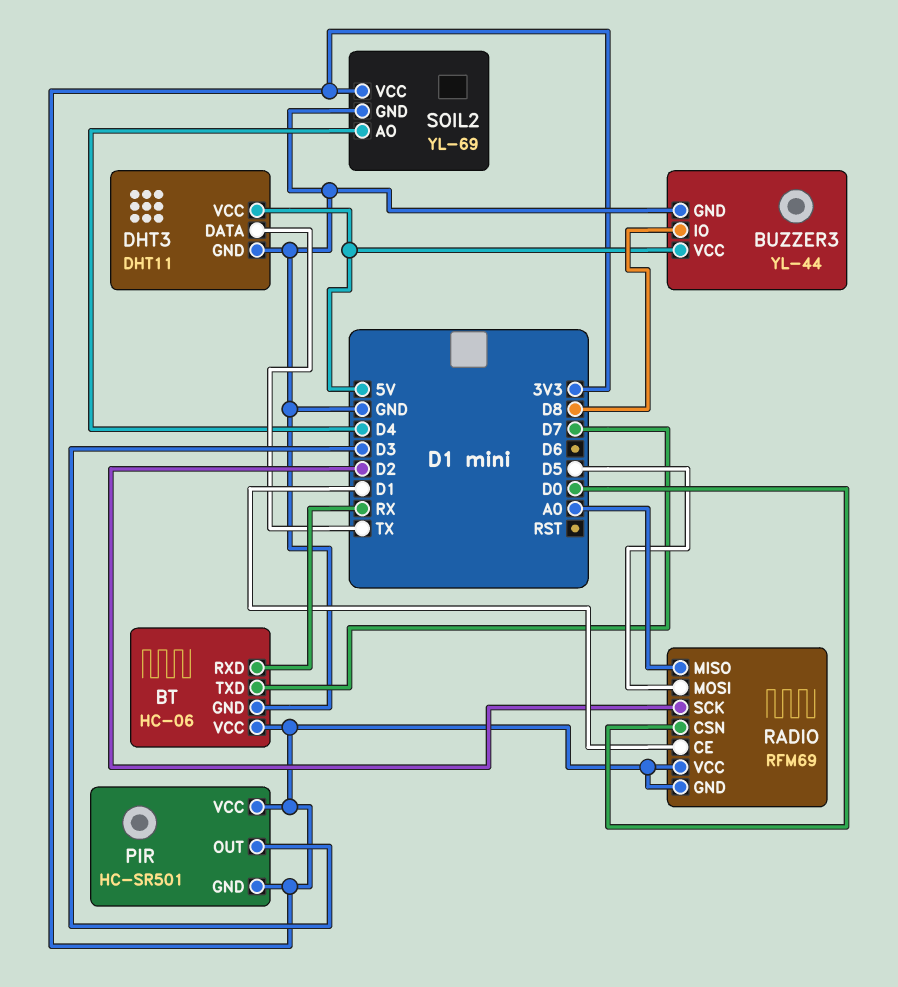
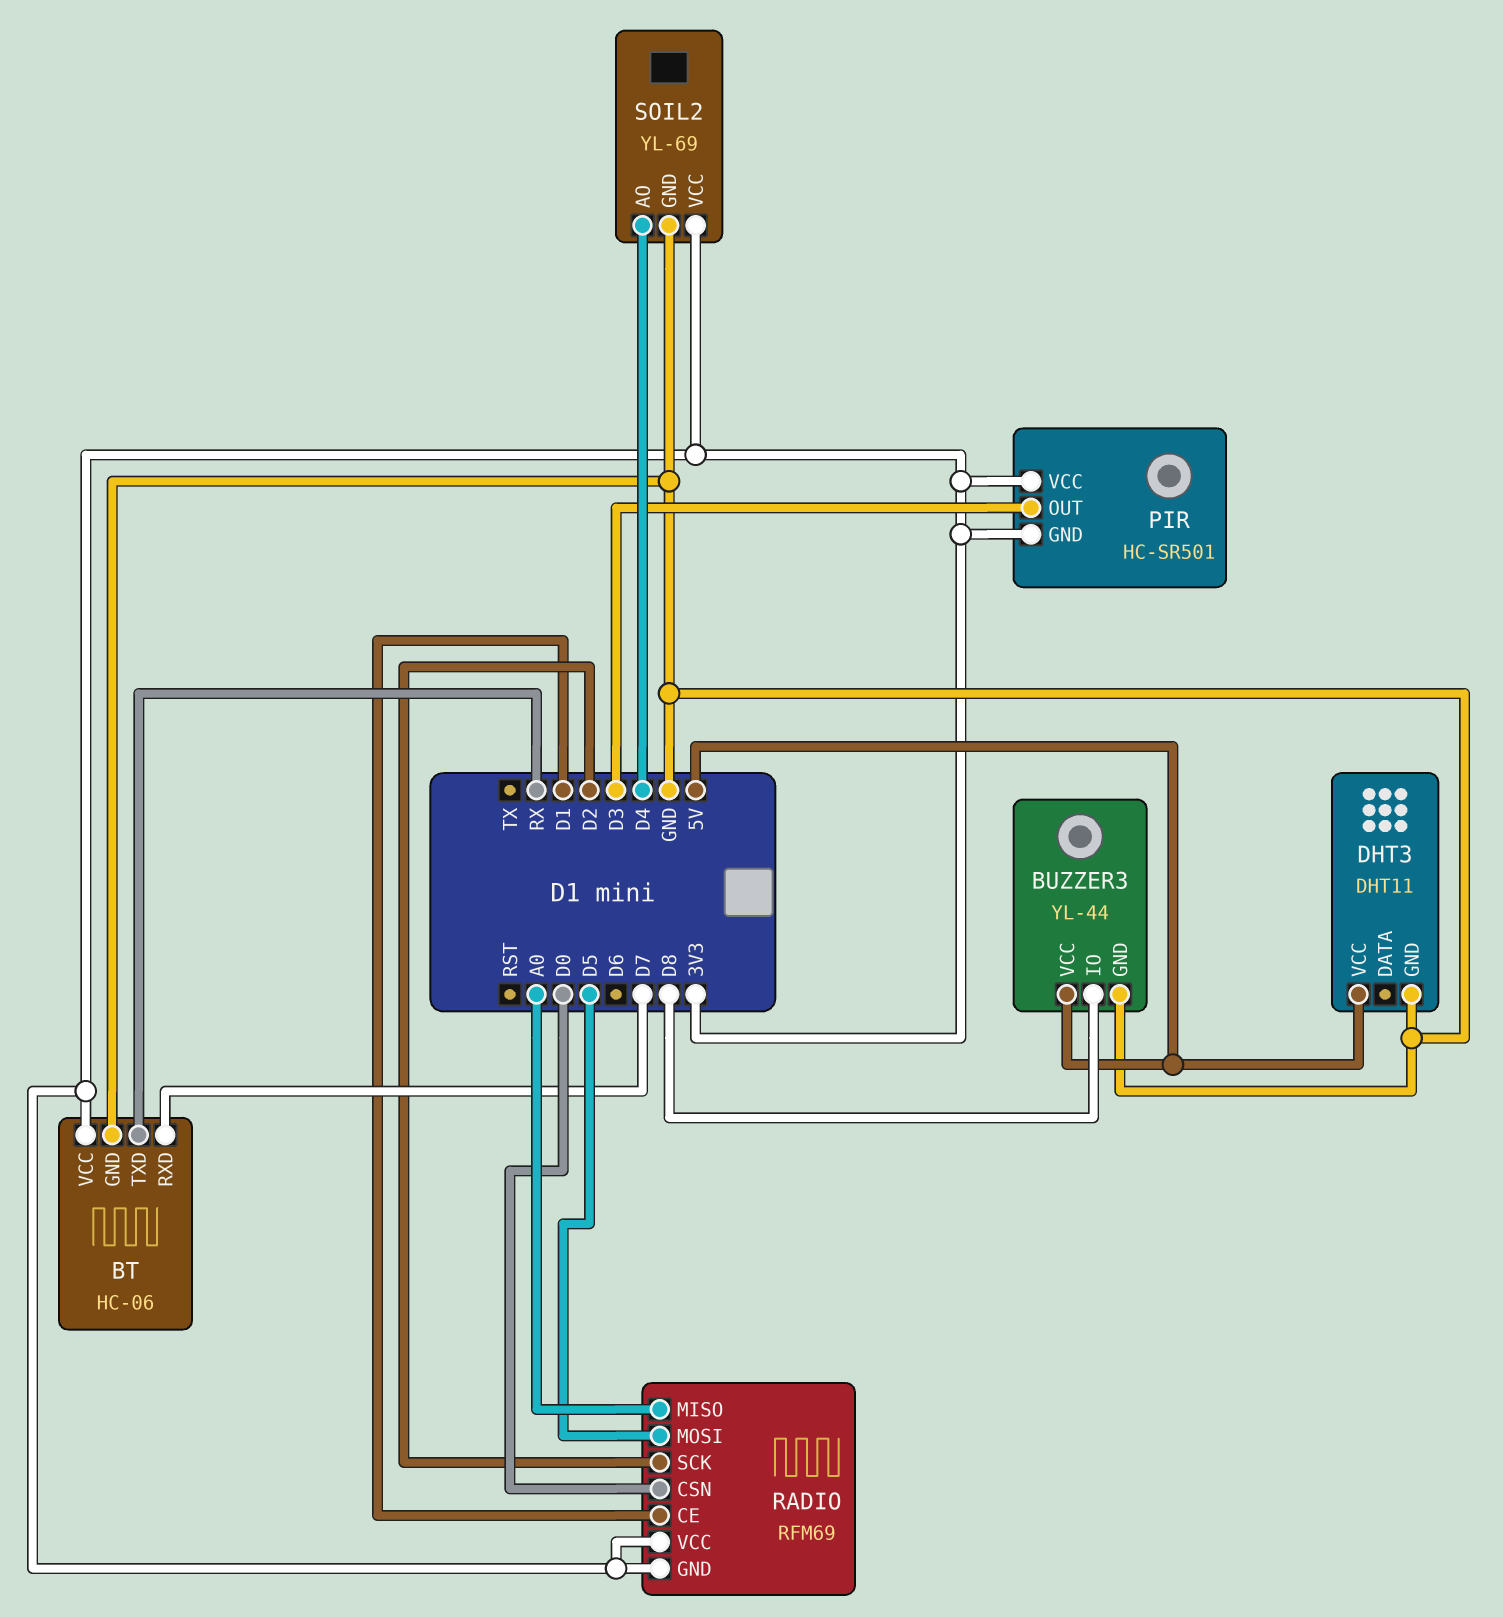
BT pin RXD: RX -> D7
BT pin TXD: D7 -> RX
DHT3 pin DATA: TX -> none

